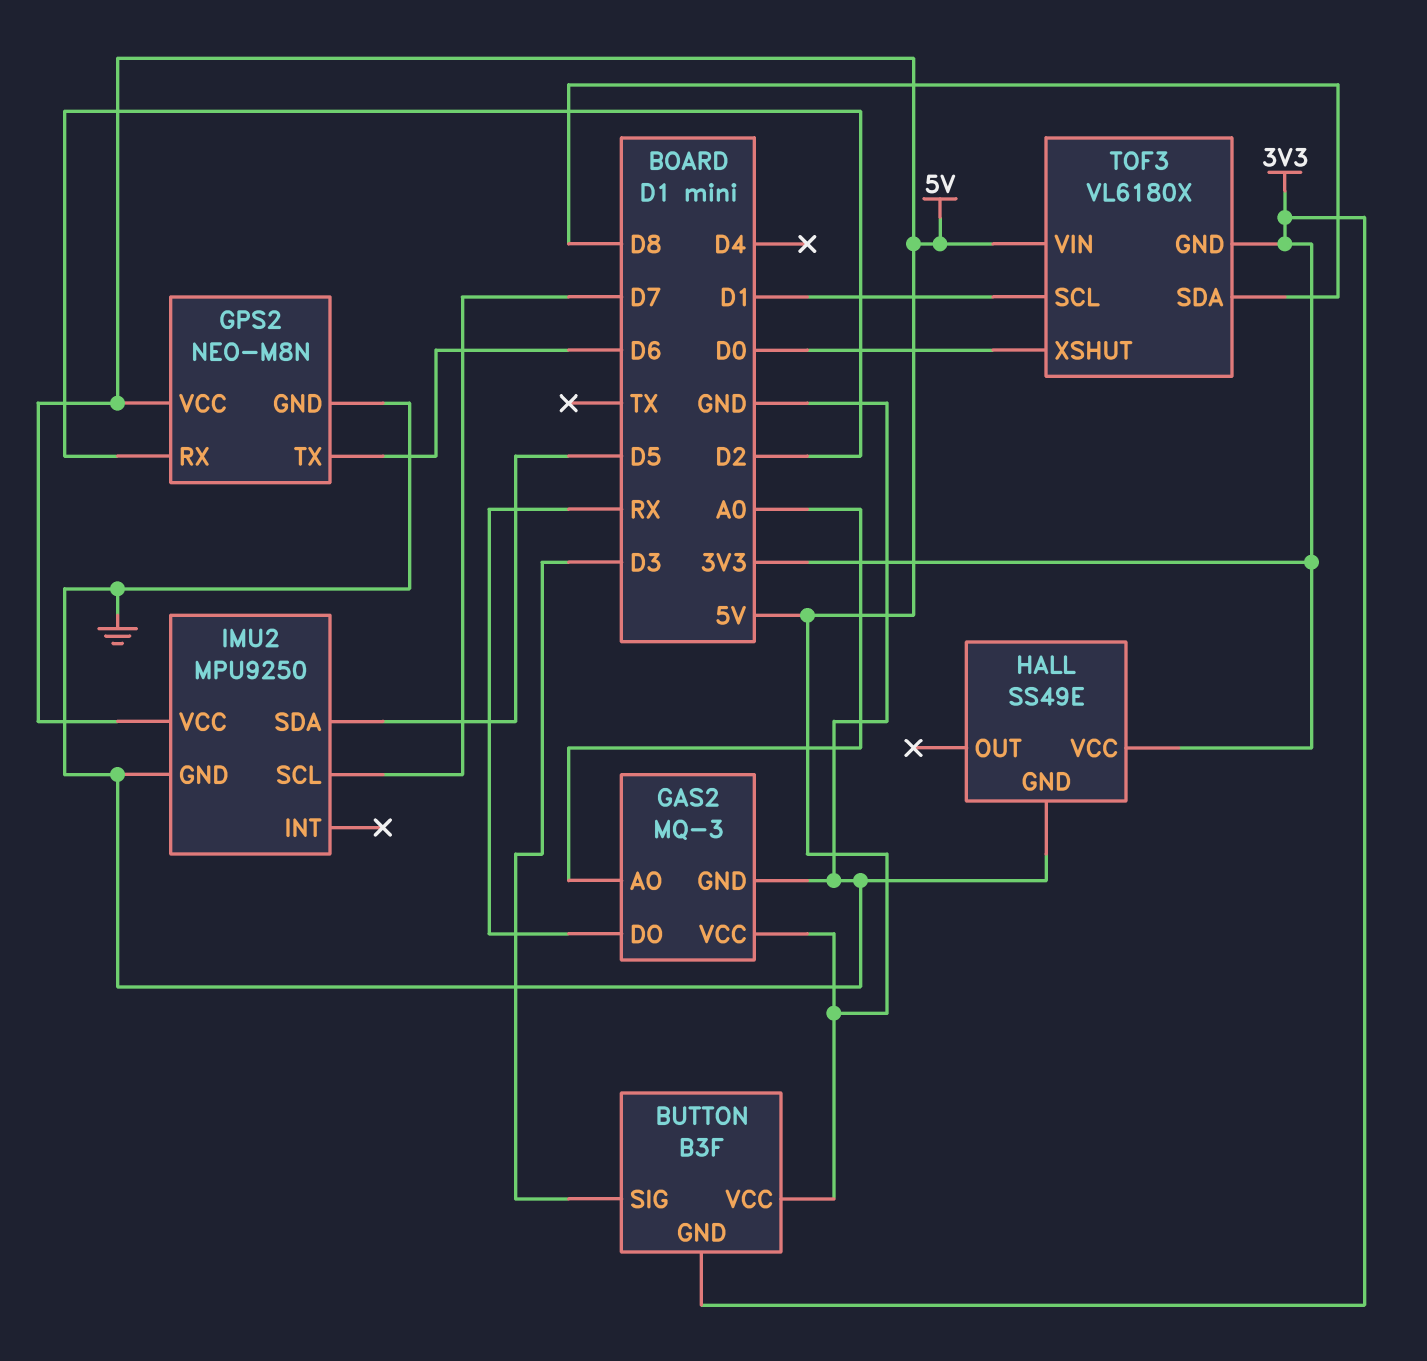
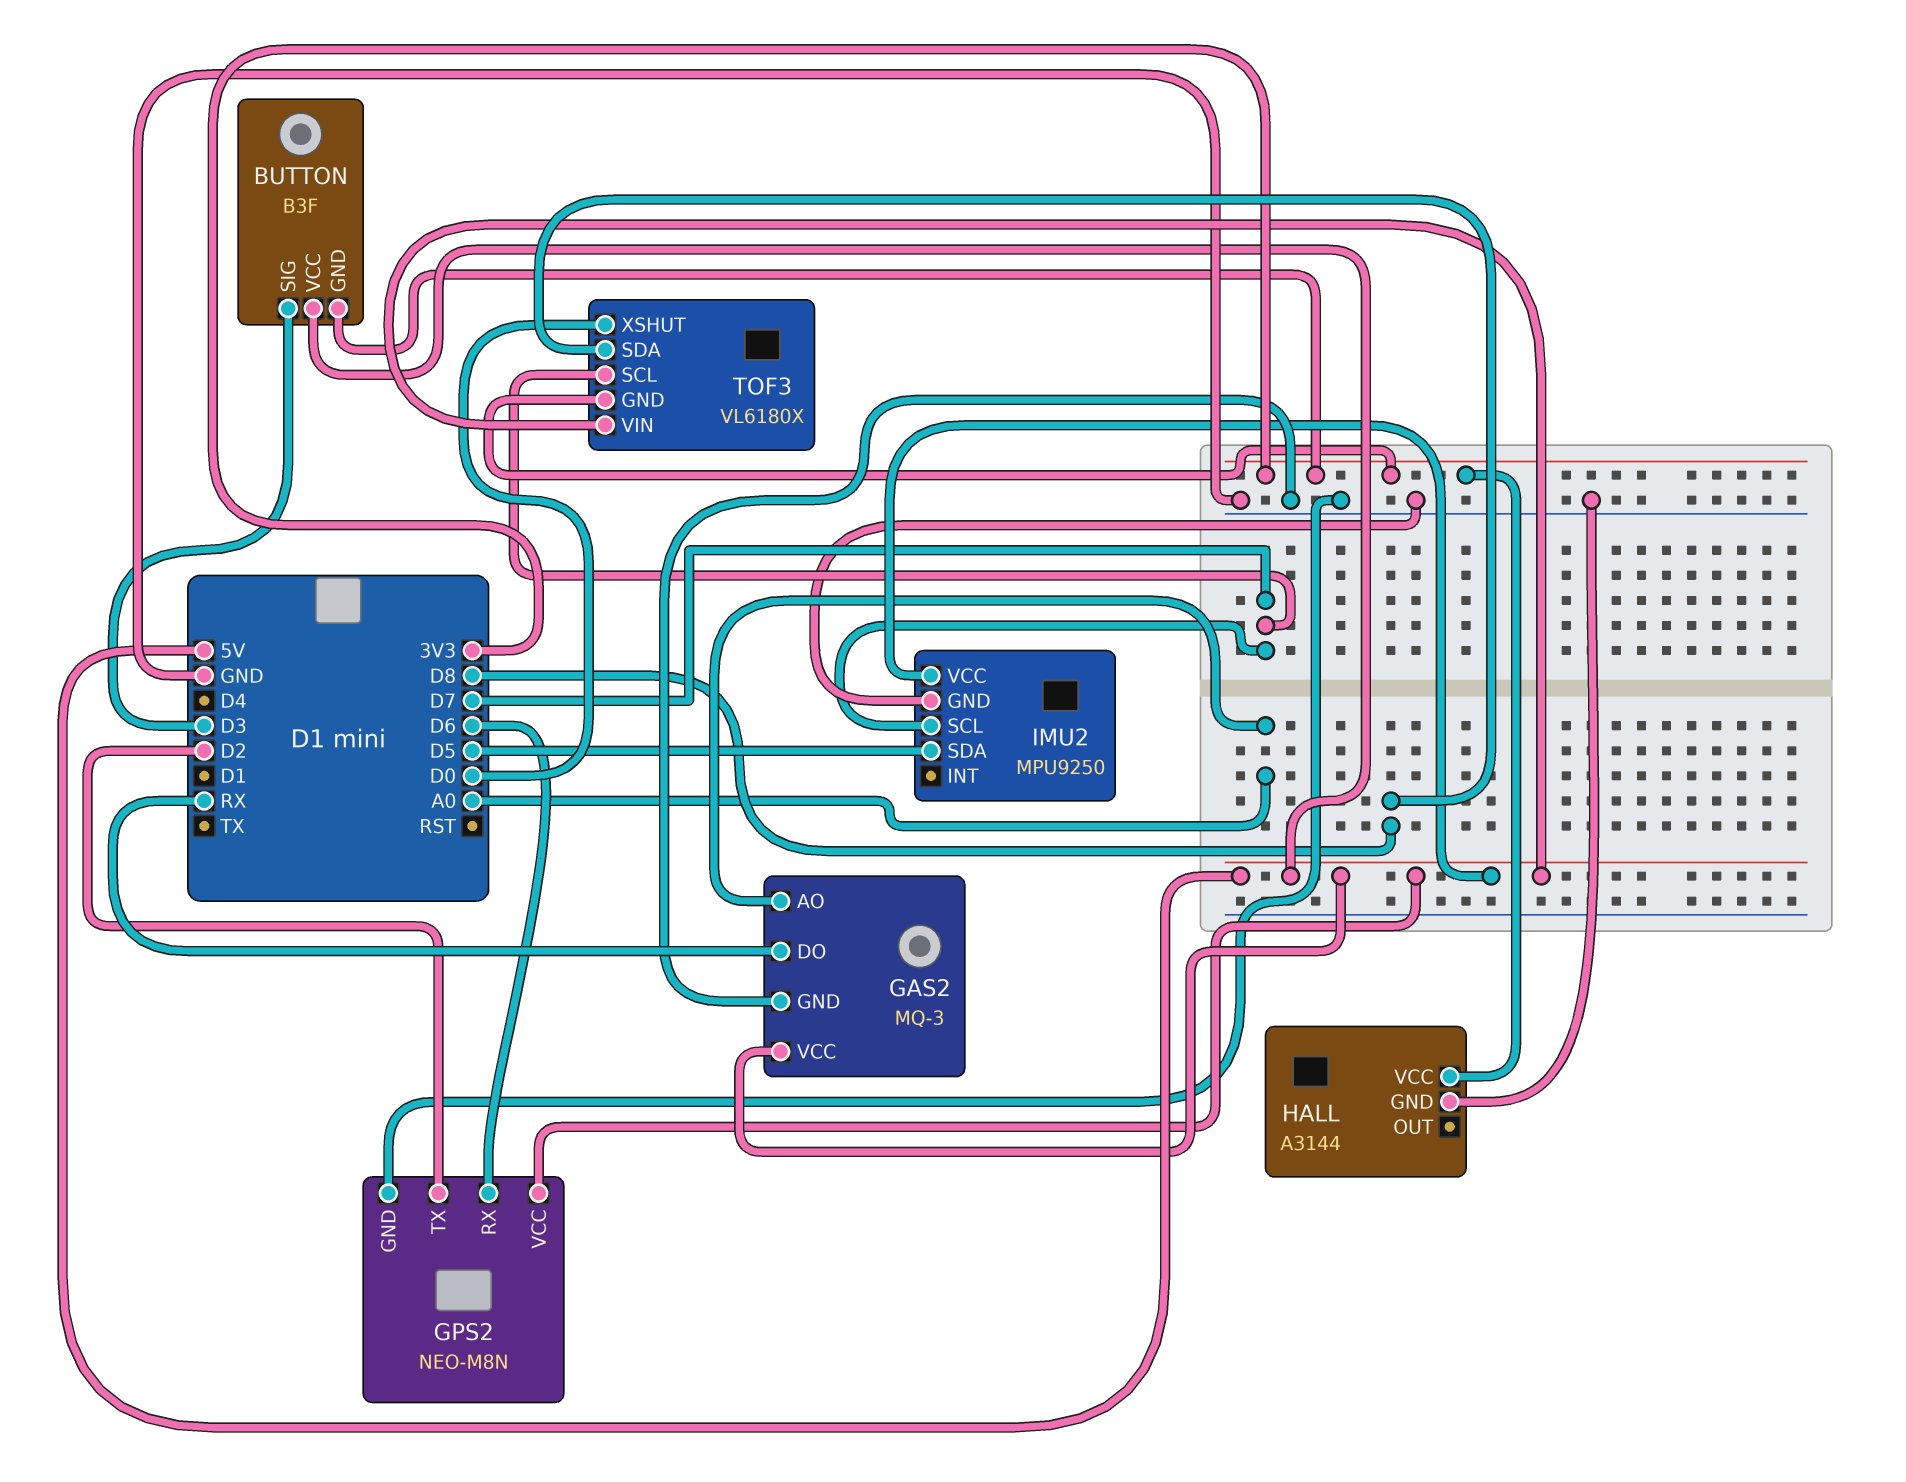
GPS2 pin RX: D2 -> D6
GPS2 pin TX: D6 -> D2
HALL: SS49E -> A3144
TOF3 pin SCL: D1 -> D7

